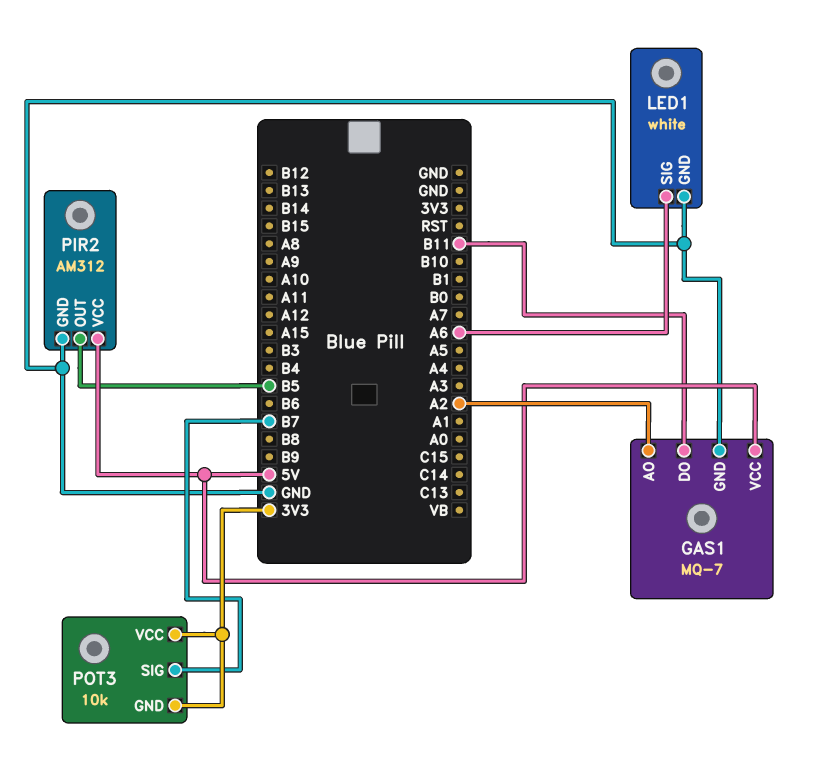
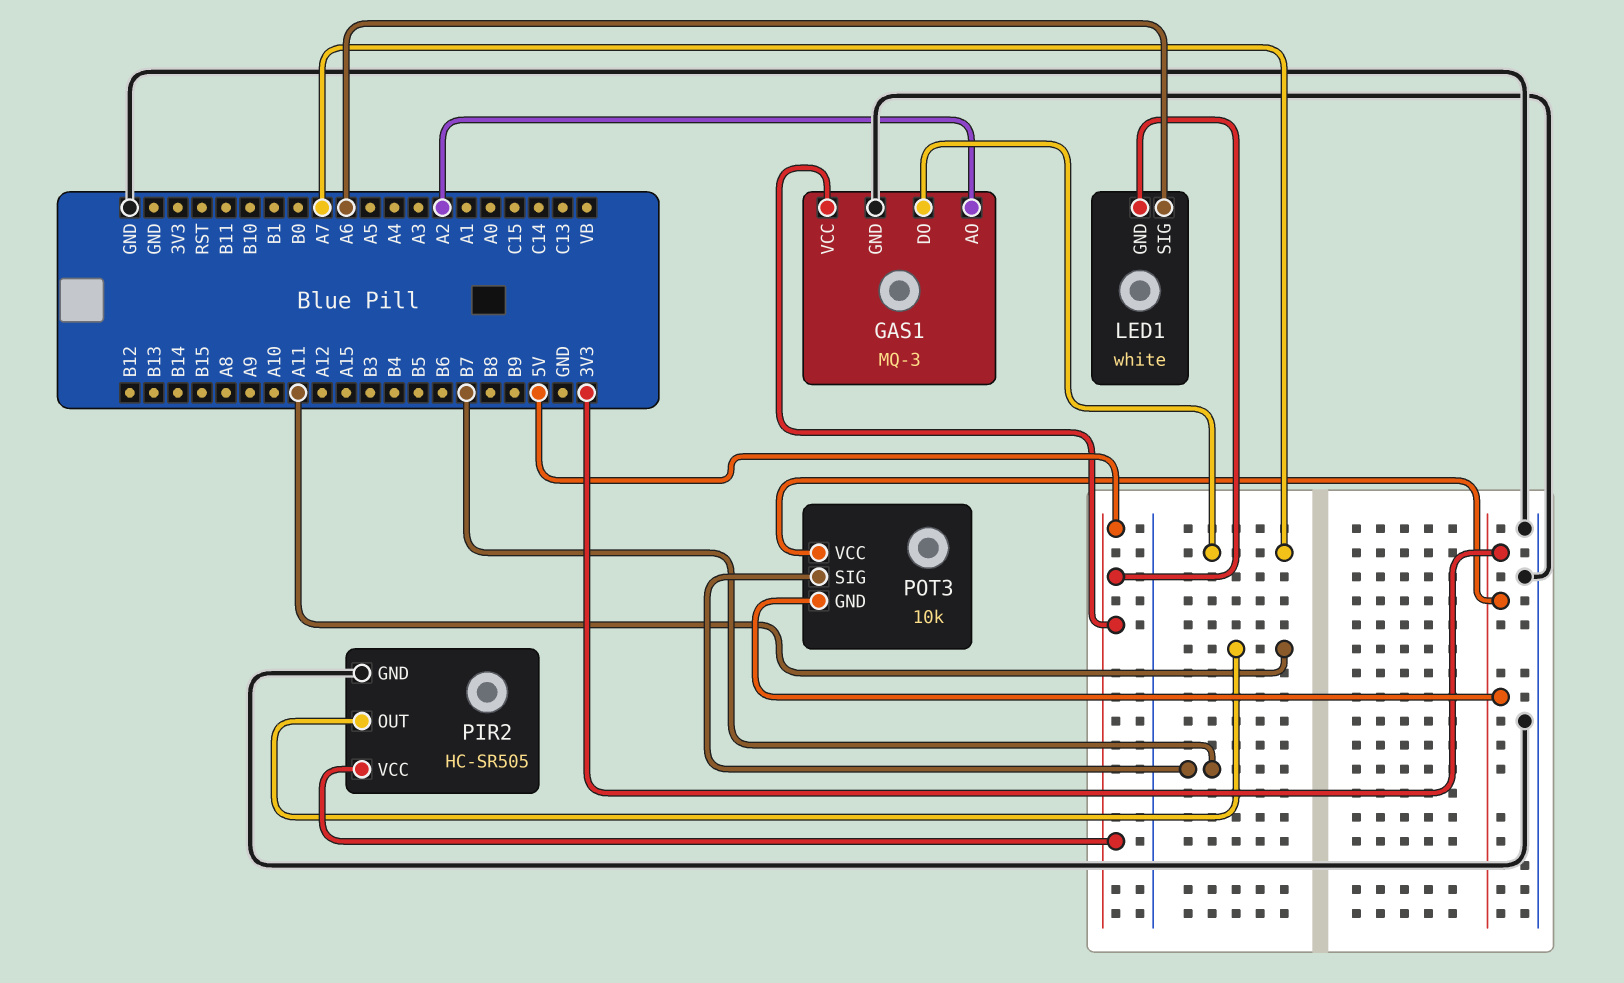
GAS1: MQ-7 -> MQ-3
GAS1 pin DO: B11 -> A7
LED1 pin GND: GND -> 5V
PIR2: AM312 -> HC-SR505
PIR2 pin OUT: B5 -> A11

